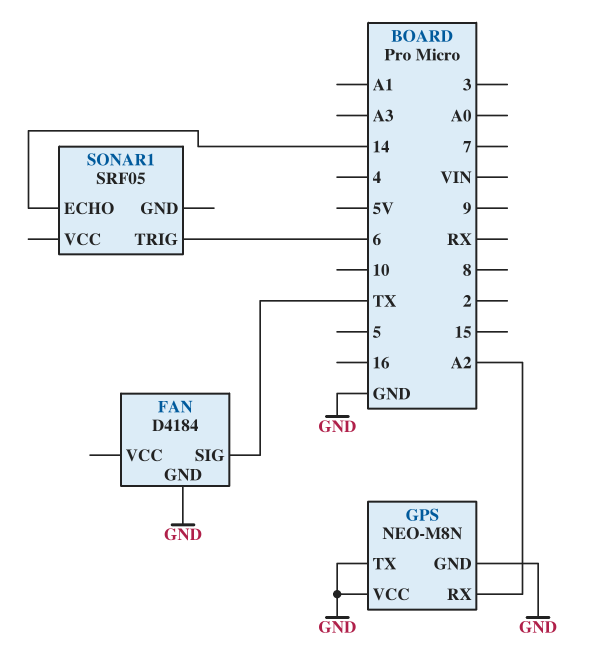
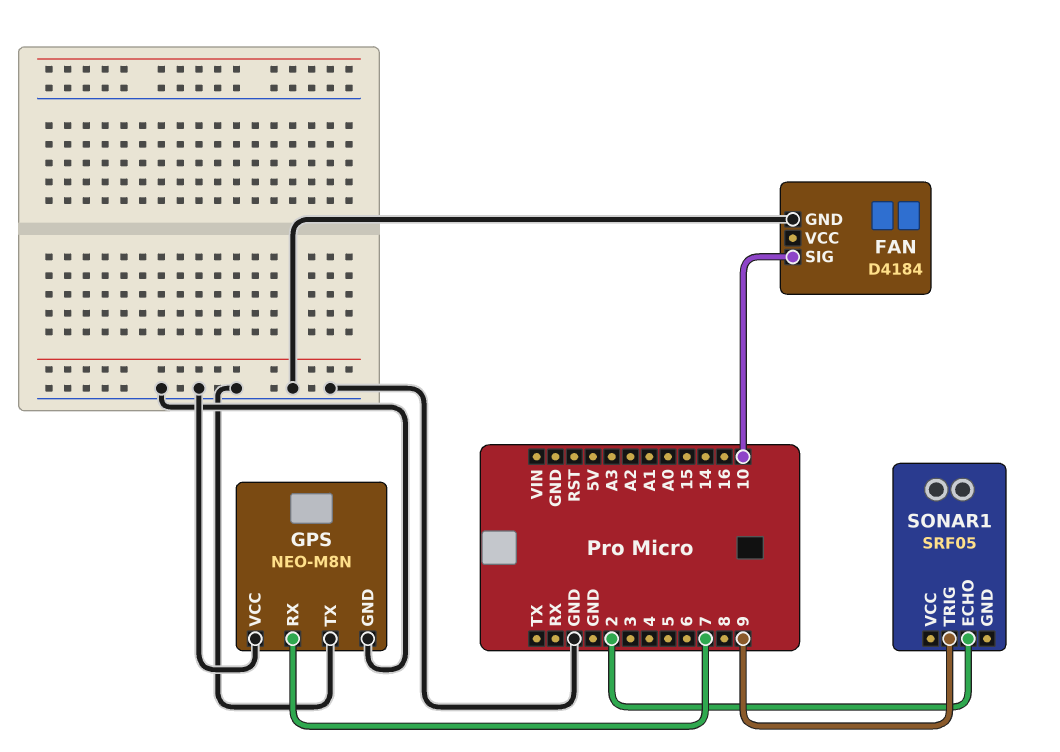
FAN pin SIG: TX -> 10
GPS pin RX: A2 -> 7
SONAR1 pin ECHO: 14 -> 2
SONAR1 pin TRIG: 6 -> 9

